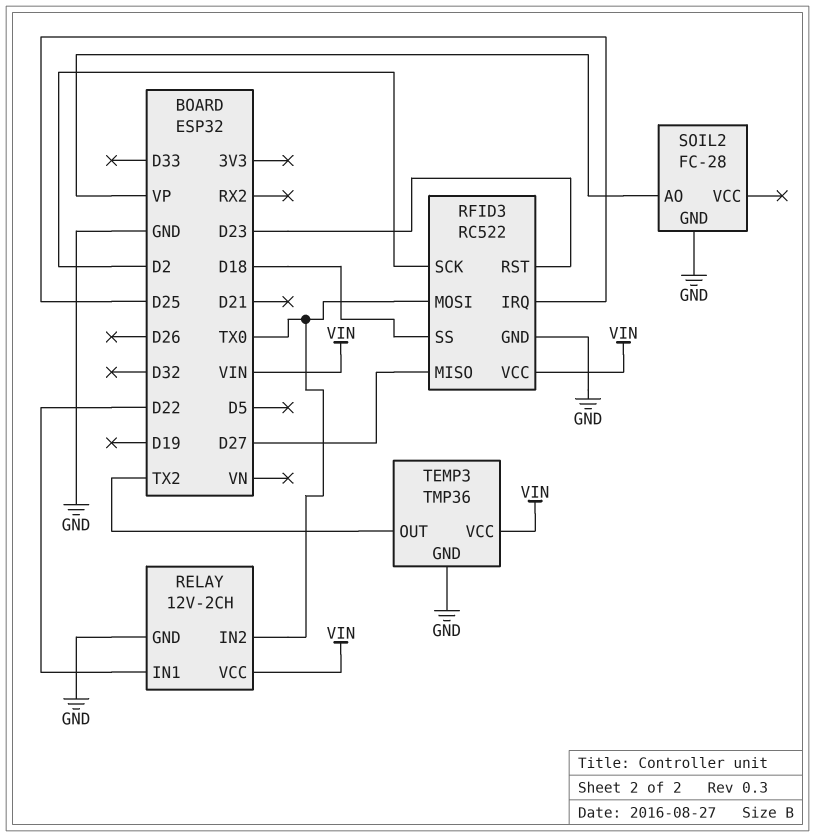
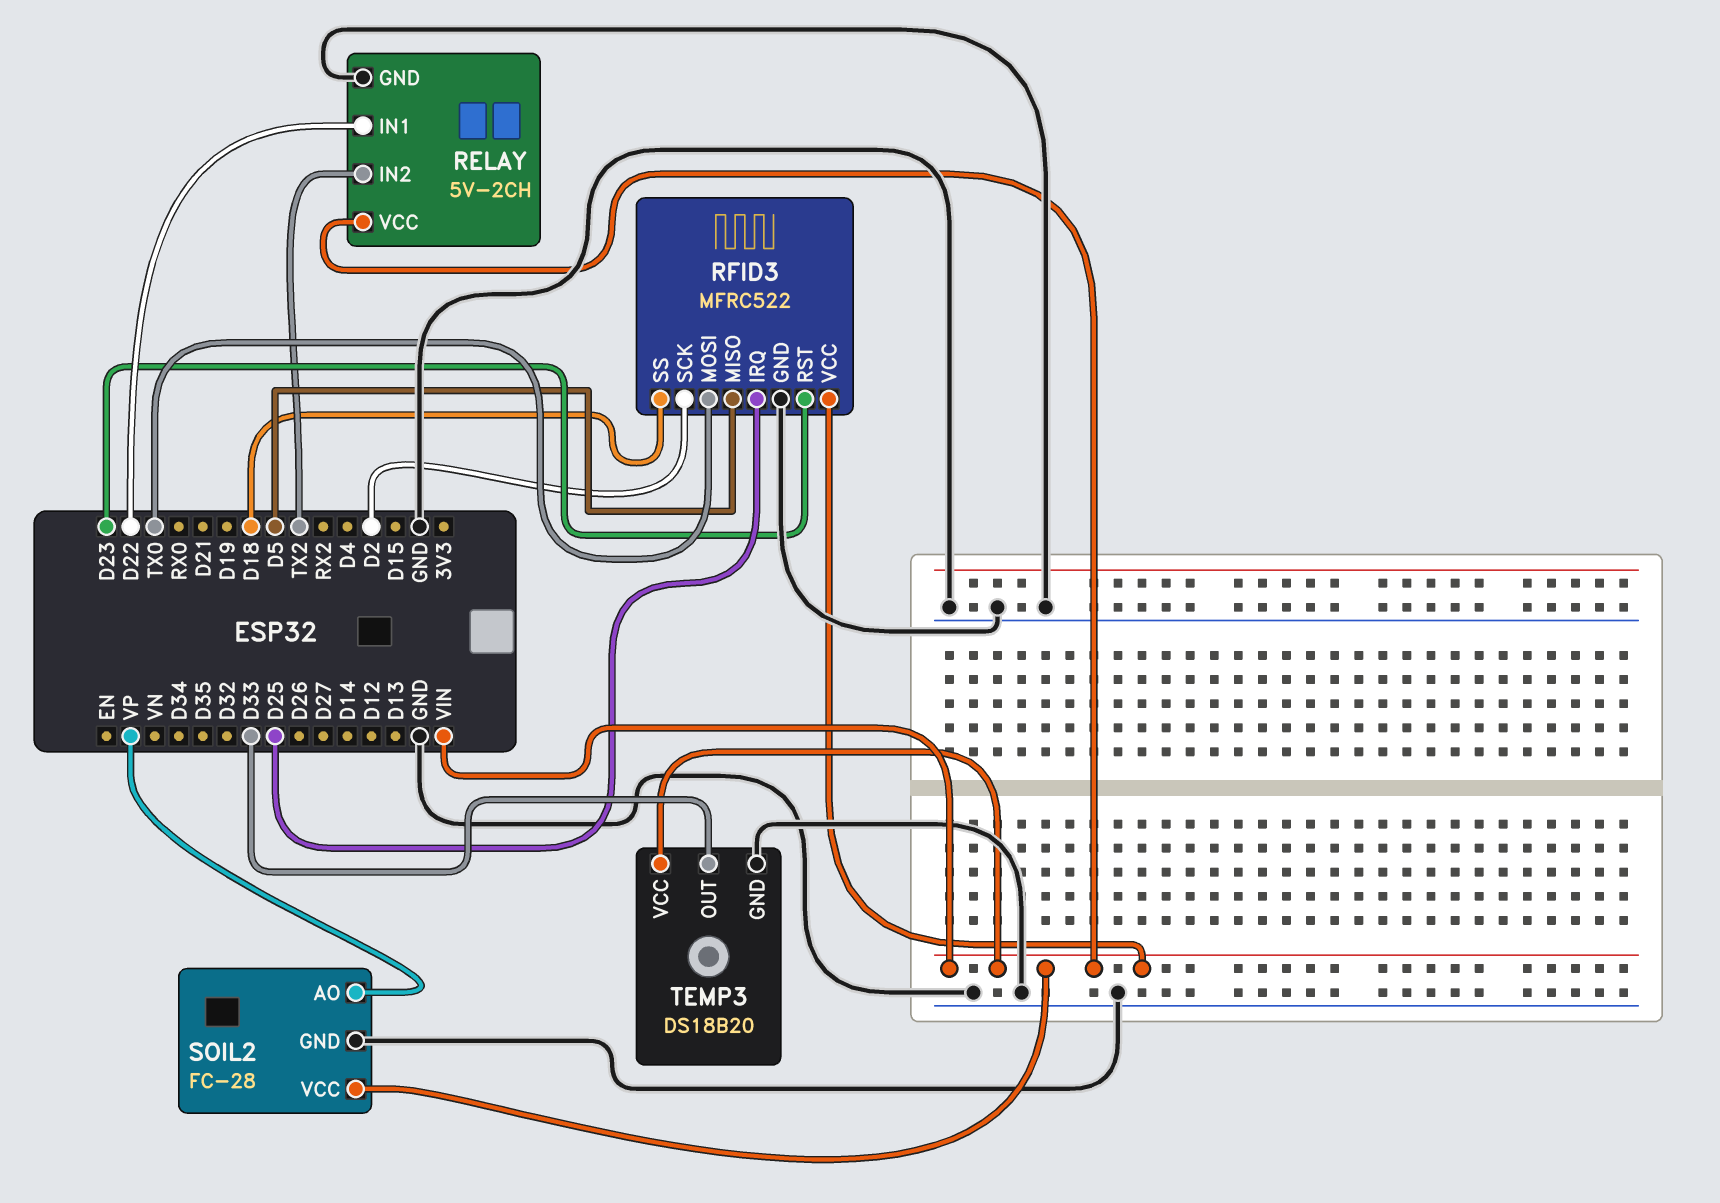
RELAY: 12V-2CH -> 5V-2CH
RELAY pin IN2: TX0 -> TX2
RFID3: RC522 -> MFRC522
RFID3 pin MISO: D27 -> D5
SOIL2 pin VCC: none -> VIN
TEMP3: TMP36 -> DS18B20
TEMP3 pin OUT: TX2 -> D33

